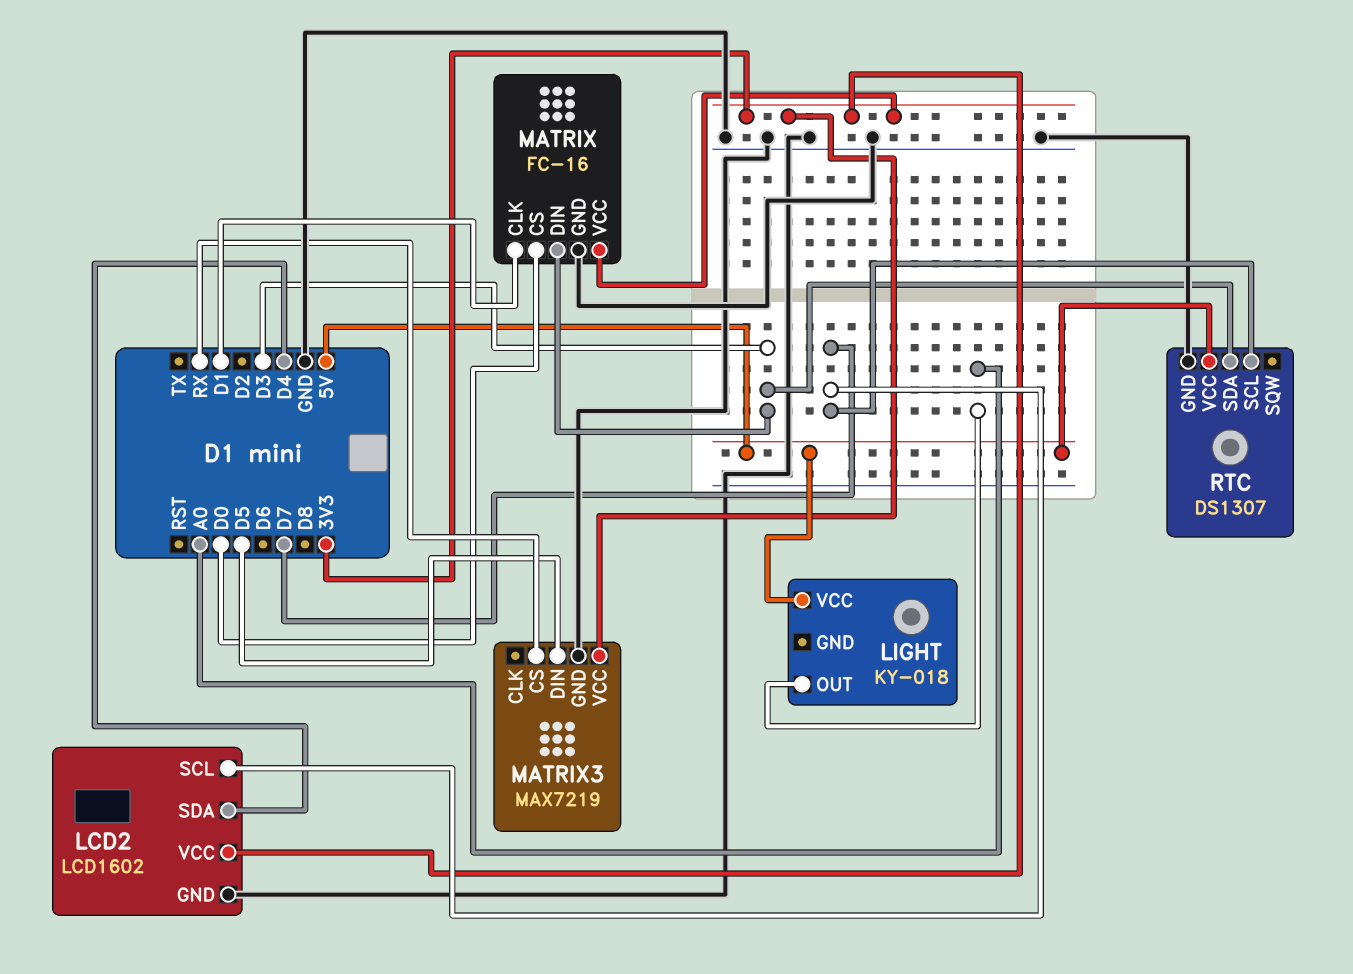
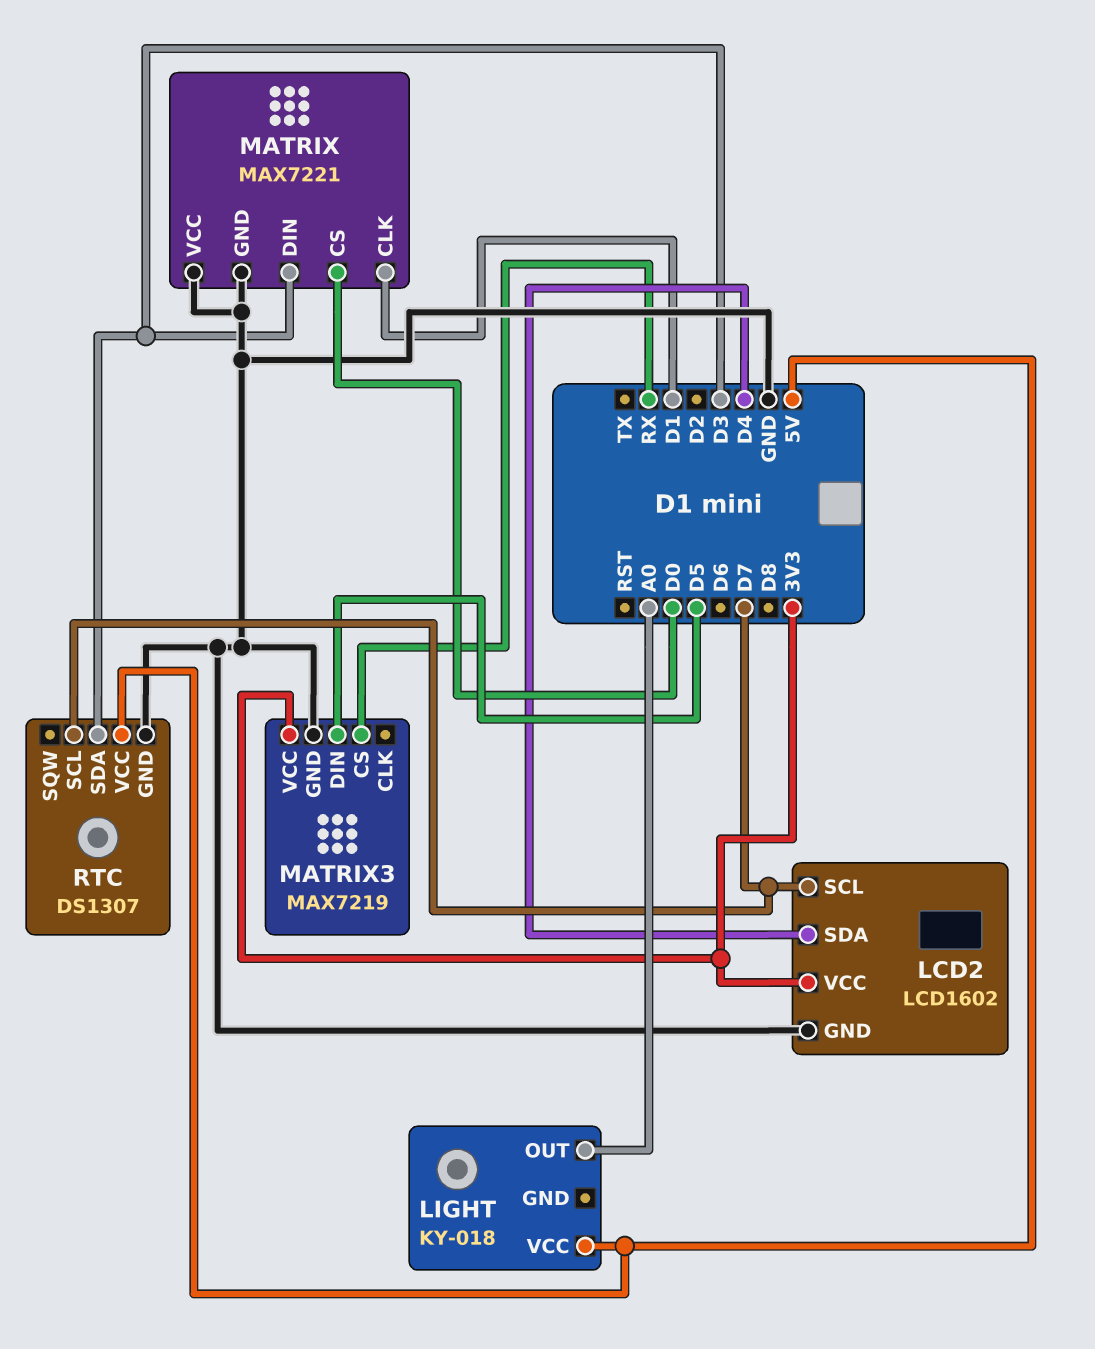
MATRIX: FC-16 -> MAX7221
MATRIX pin VCC: 3V3 -> GND

